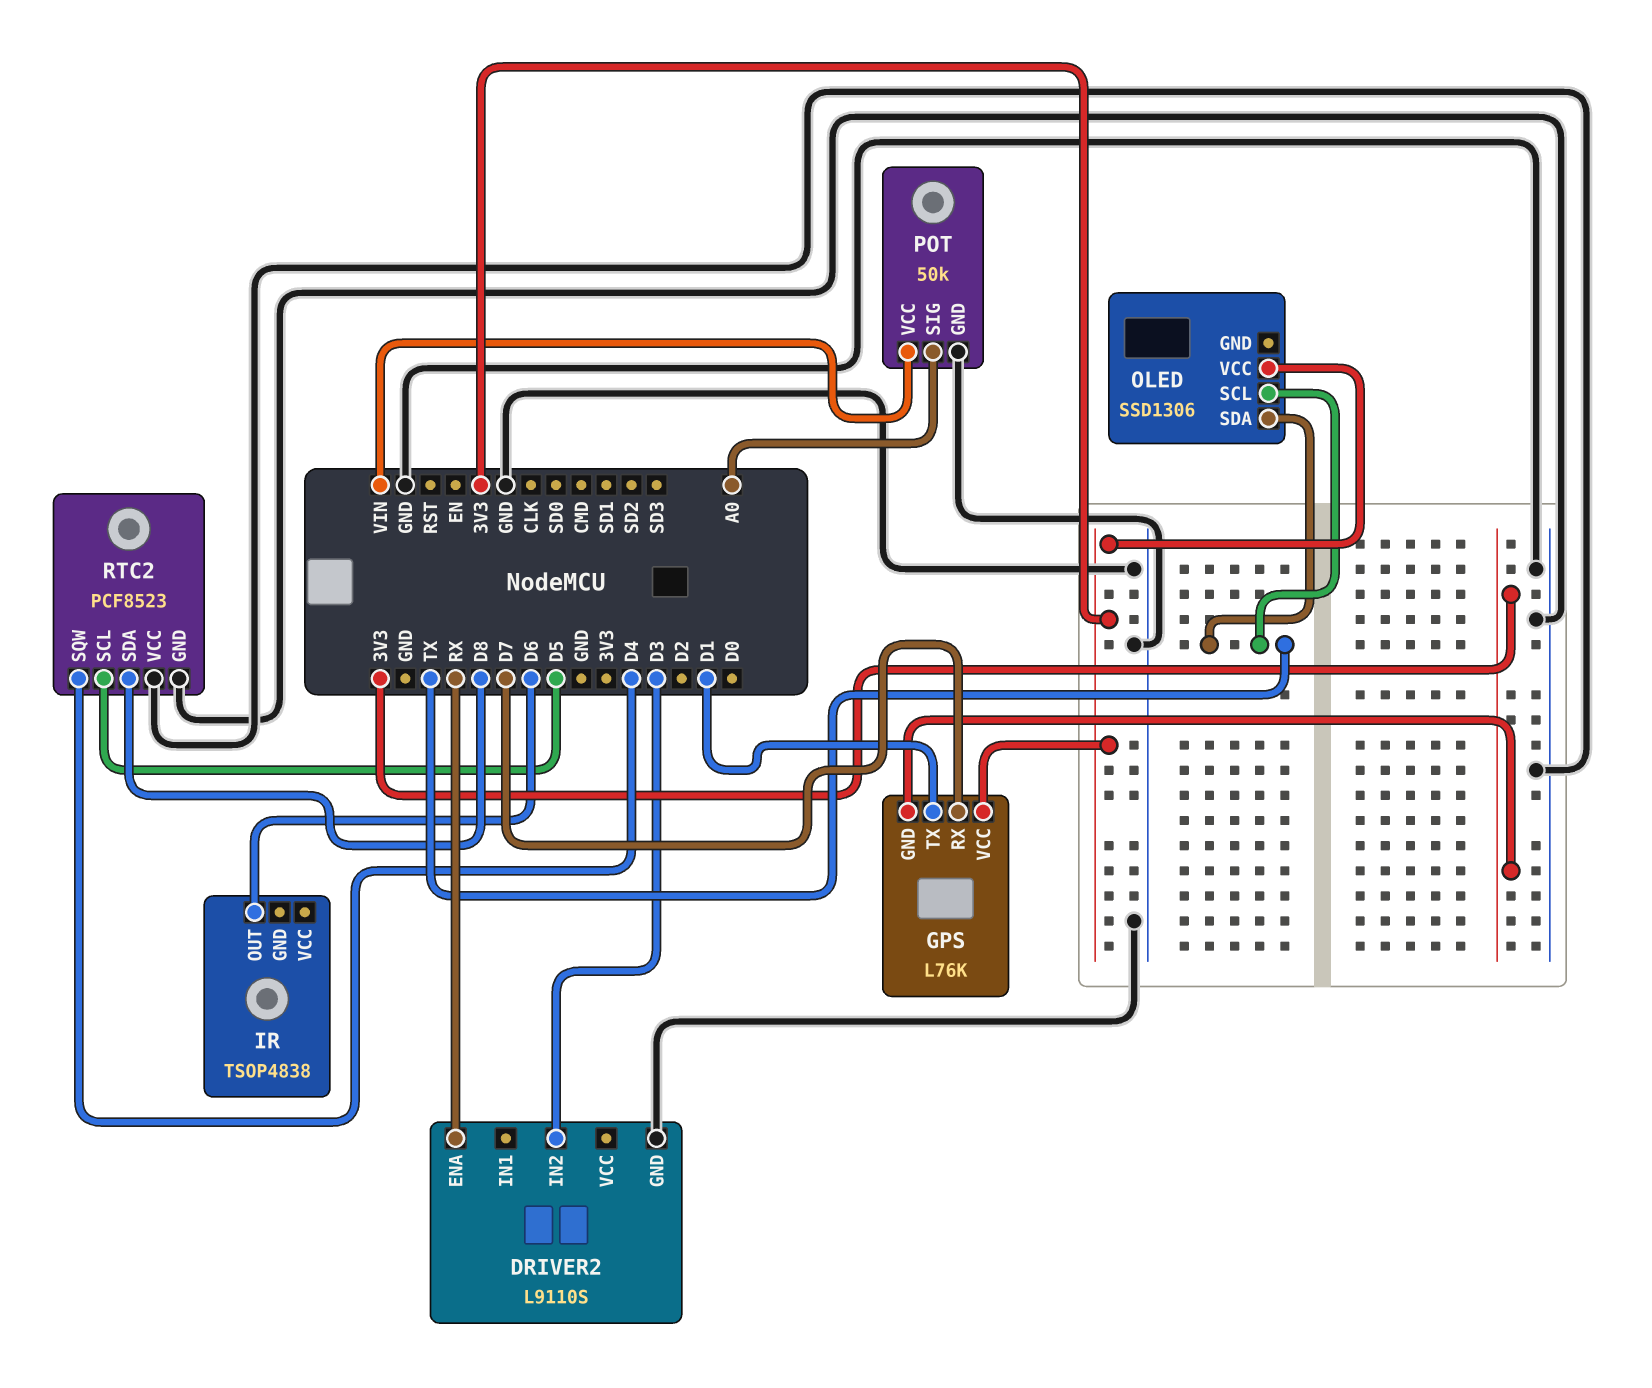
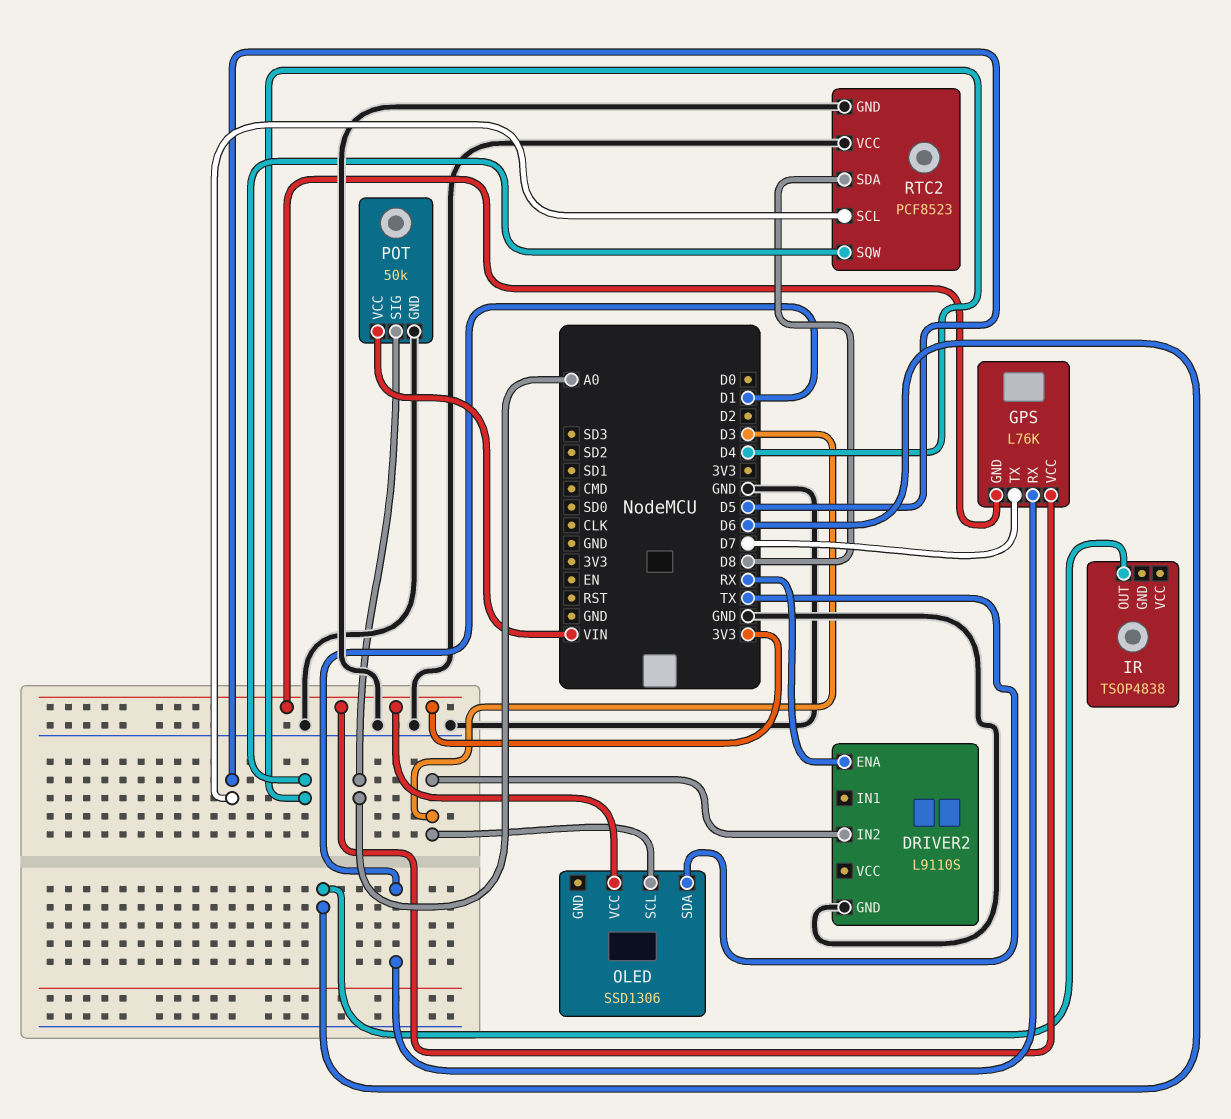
GPS pin RX: D7 -> D1
GPS pin TX: D1 -> D7
OLED pin SCL: TX -> D3

